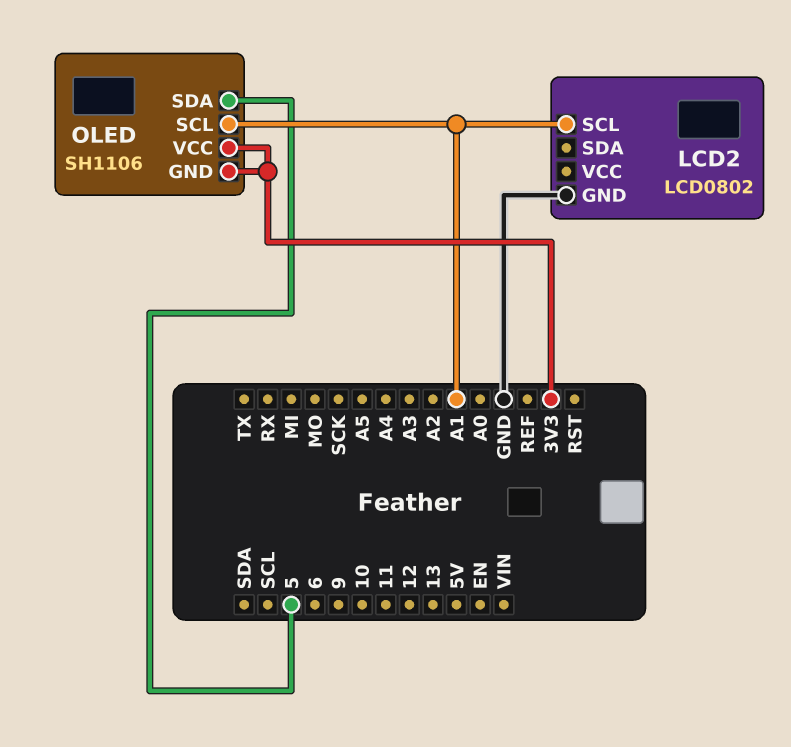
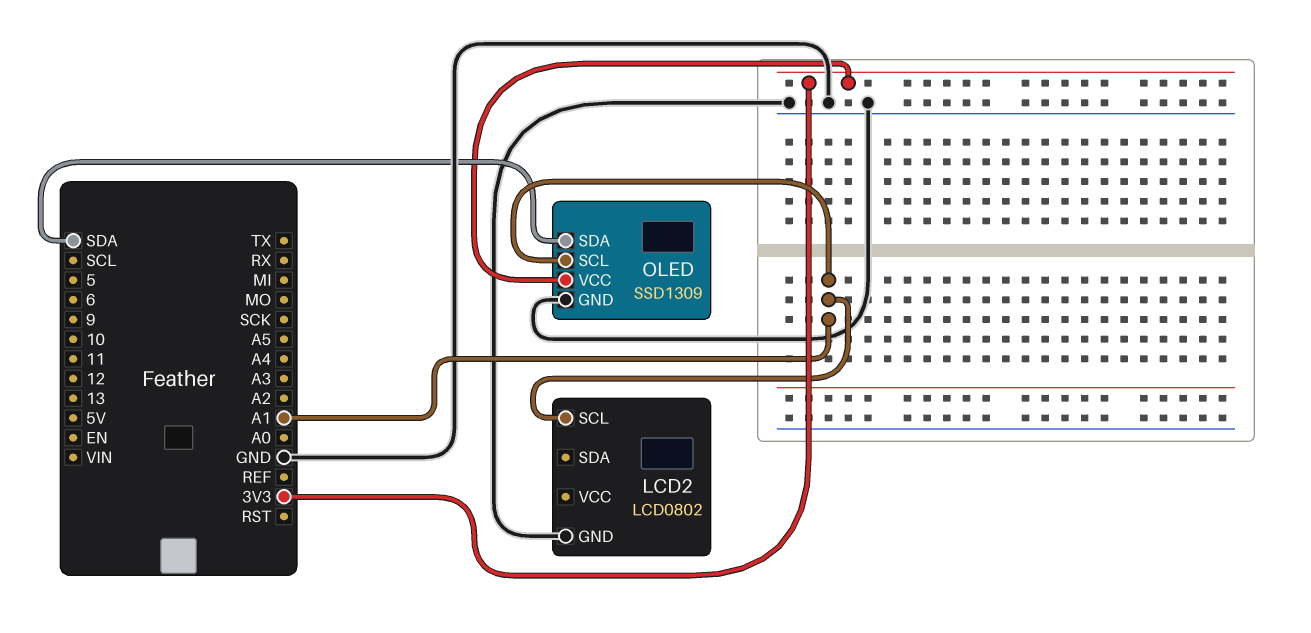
OLED: SH1106 -> SSD1309
OLED pin GND: 3V3 -> GND
OLED pin SDA: 5 -> SDA

